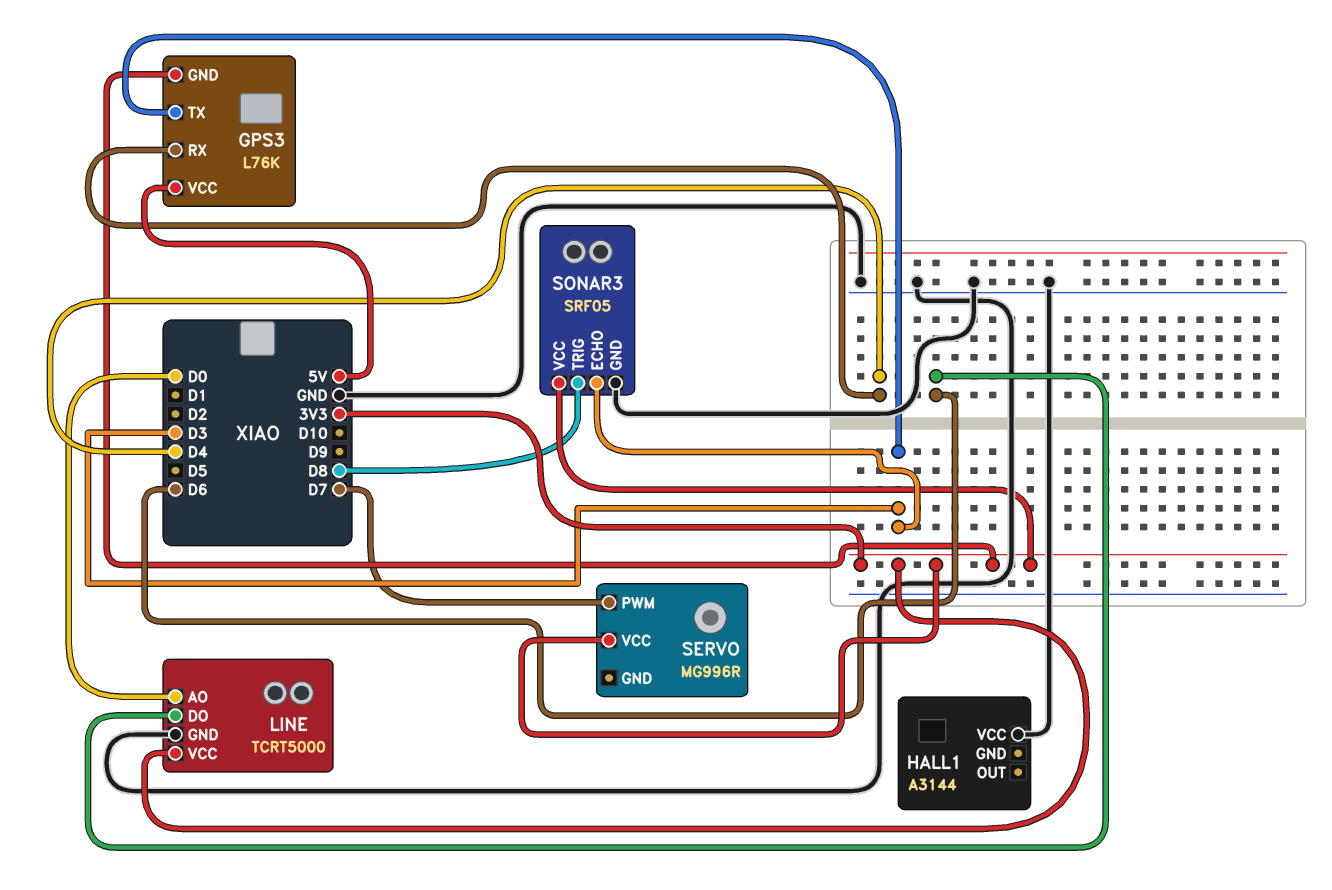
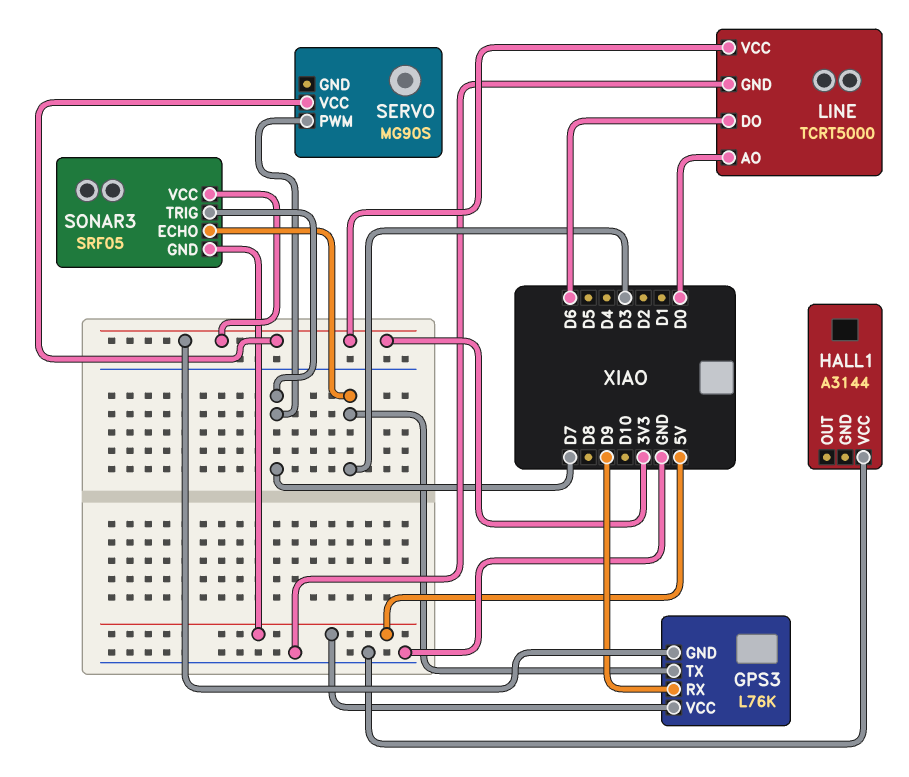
GPS3 pin RX: D4 -> D9
SERVO: MG996R -> MG90S
SONAR3 pin GND: GND -> 5V
SONAR3 pin TRIG: D8 -> D7

